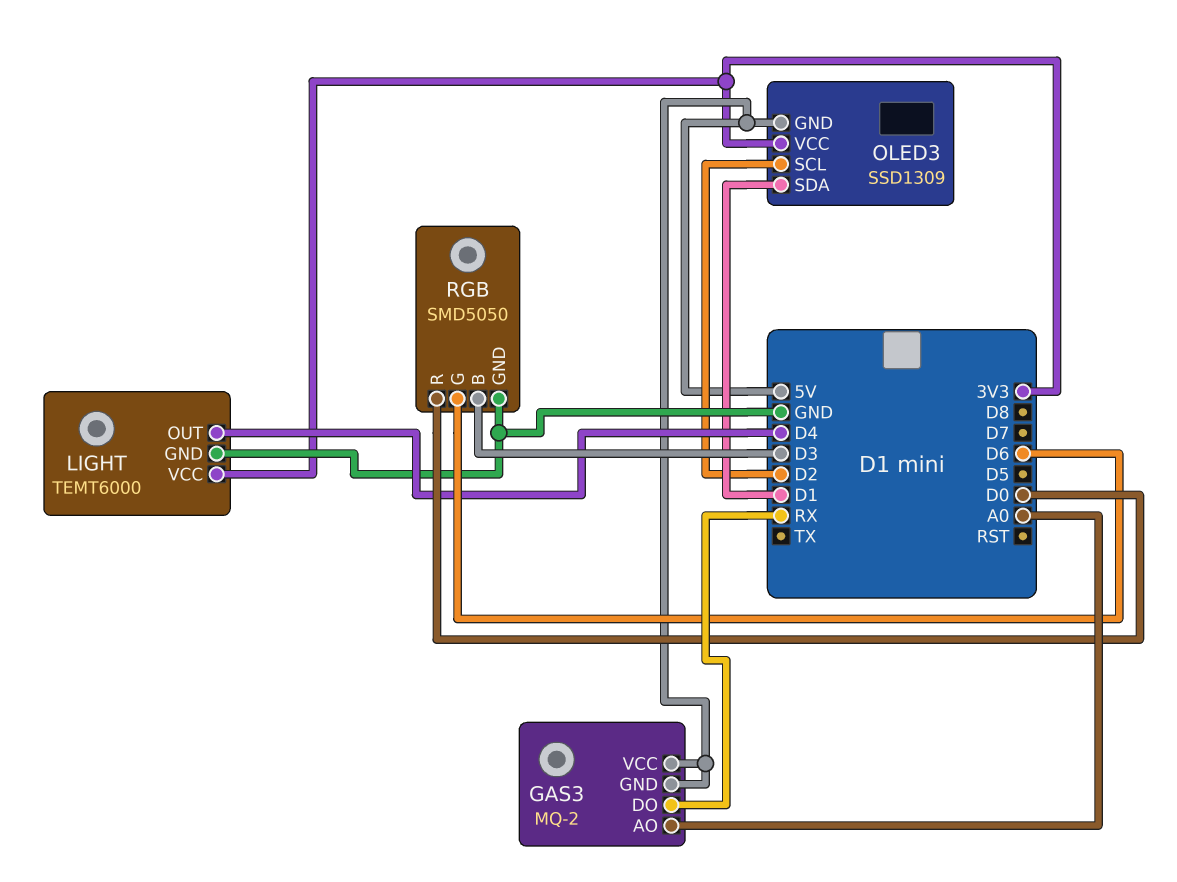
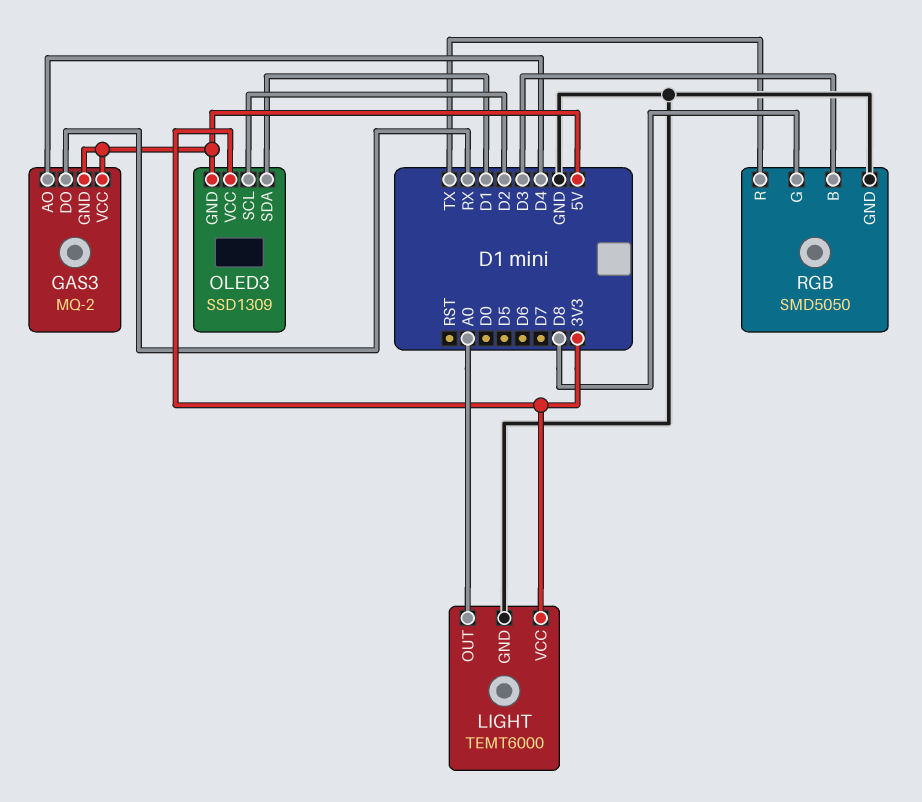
GAS3 pin AO: A0 -> D4
LIGHT pin OUT: D4 -> A0
RGB pin G: D6 -> D8
RGB pin R: D0 -> TX

